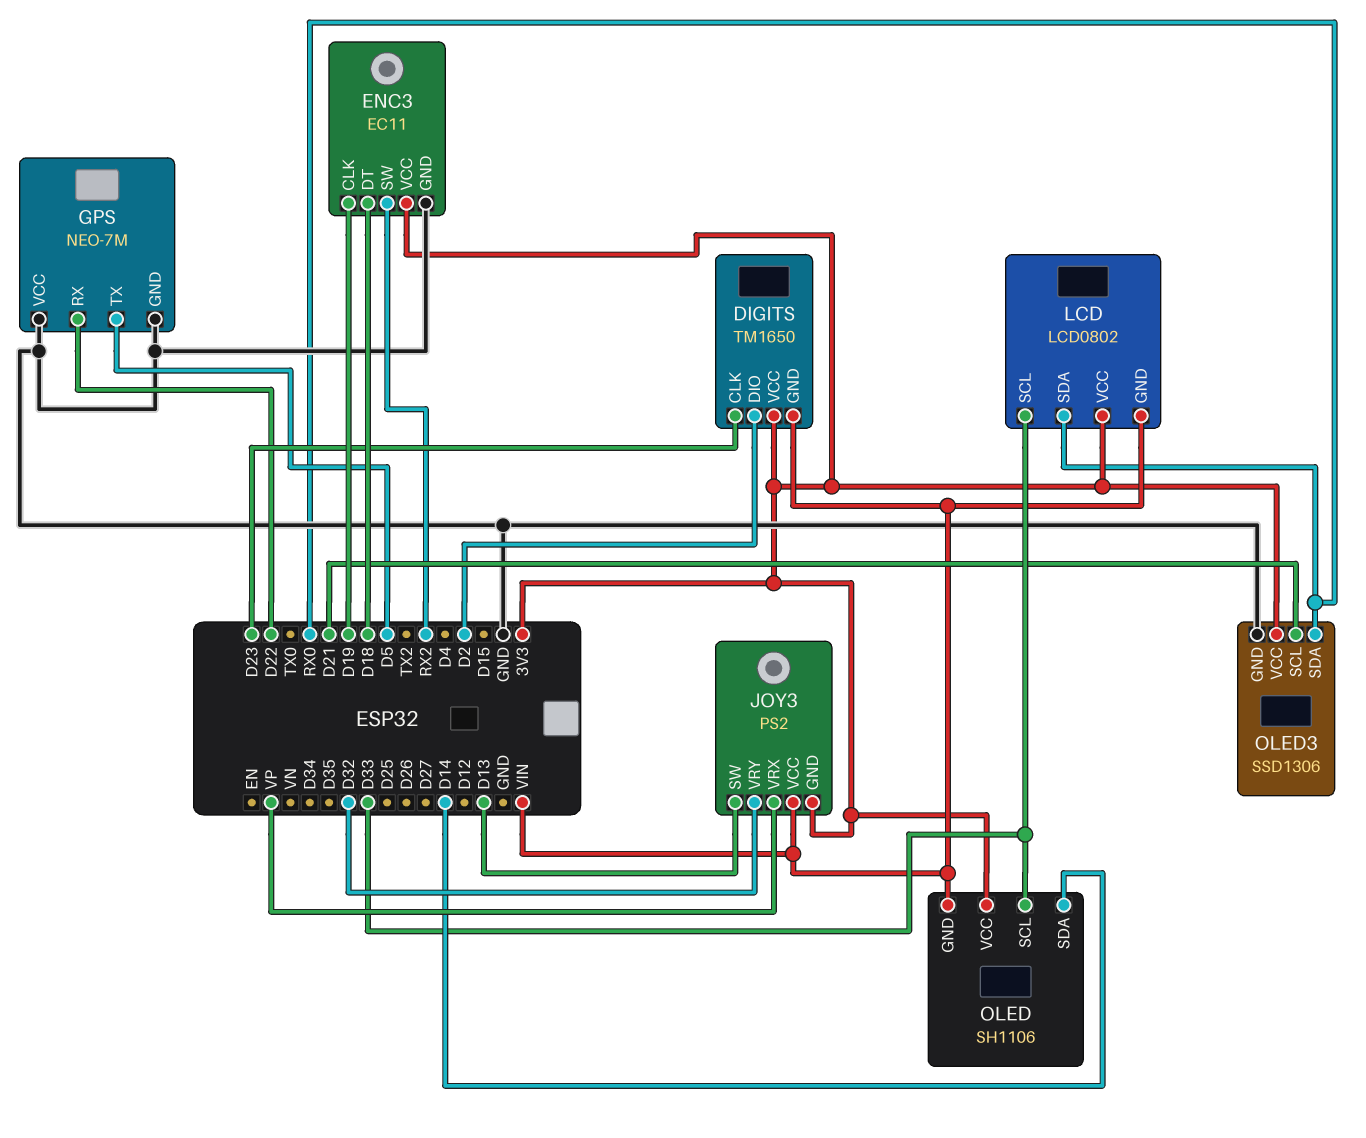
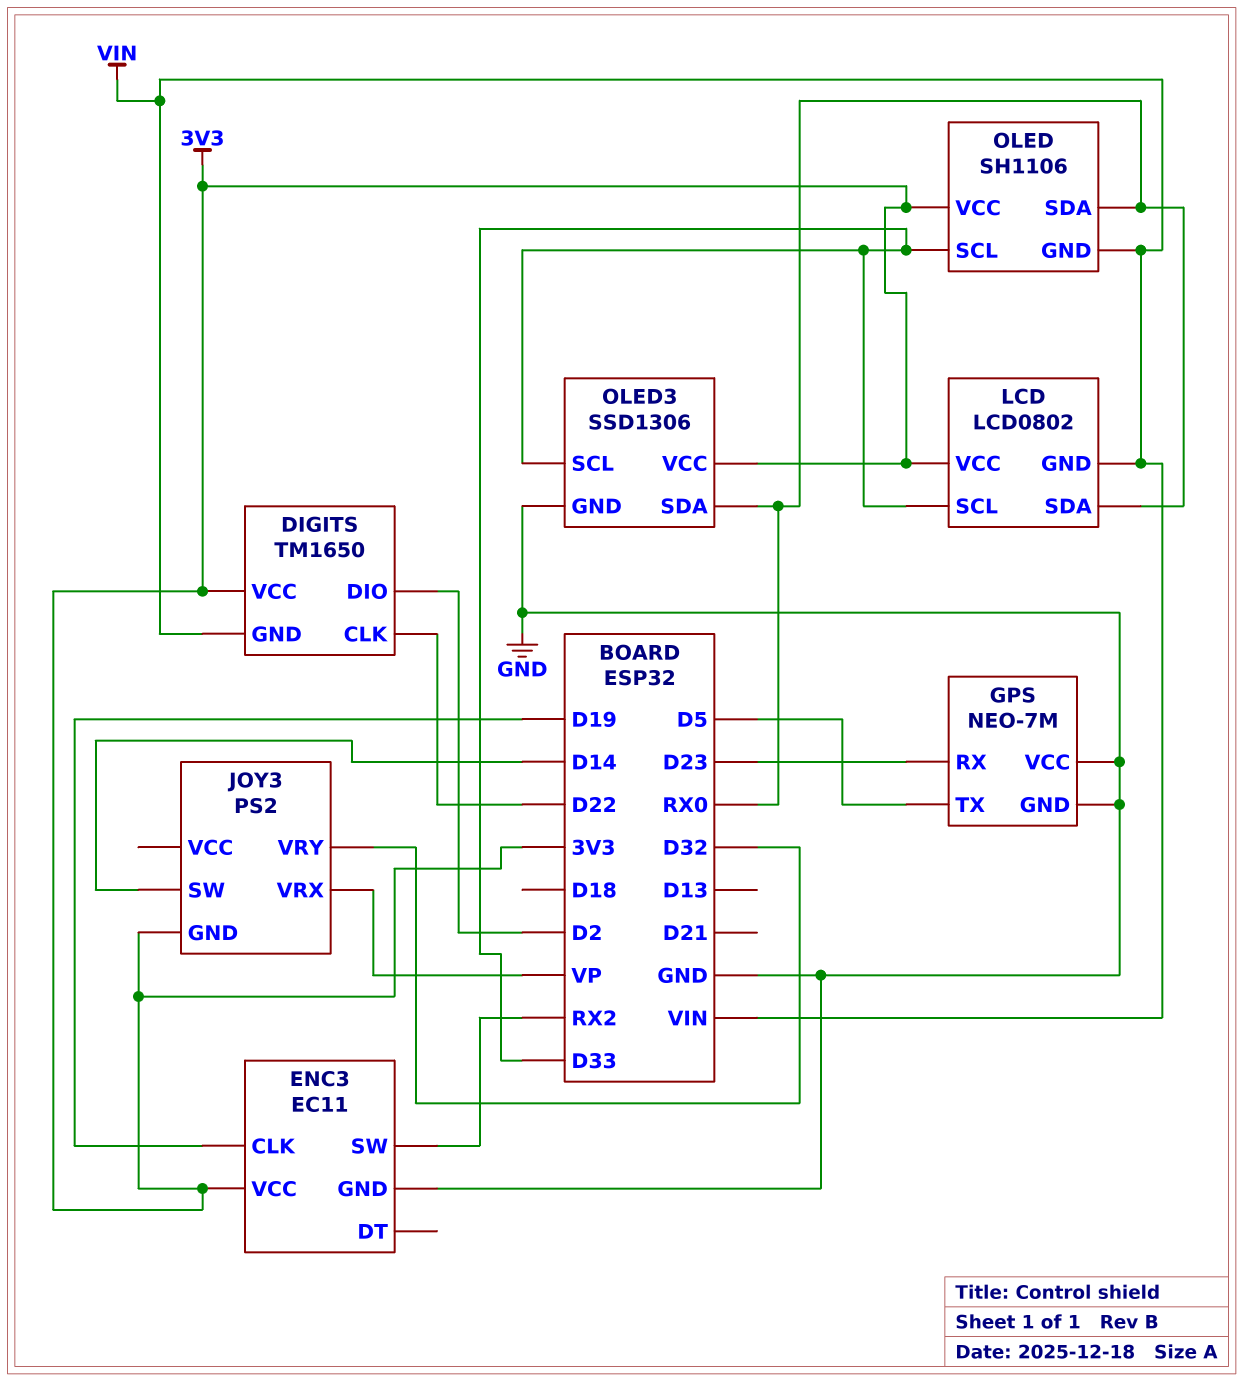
DIGITS pin CLK: D23 -> D22
ENC3 pin DT: D18 -> none
GPS pin RX: D22 -> D23
JOY3 pin SW: D13 -> D14
JOY3 pin VCC: VIN -> none
OLED pin SDA: D14 -> RX0
OLED3 pin SCL: D21 -> D33

